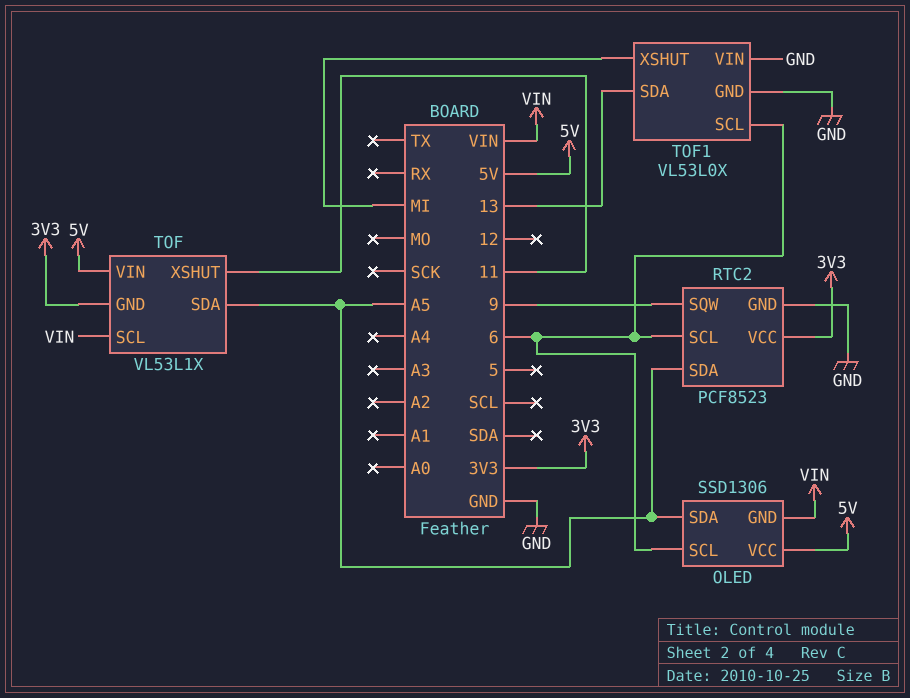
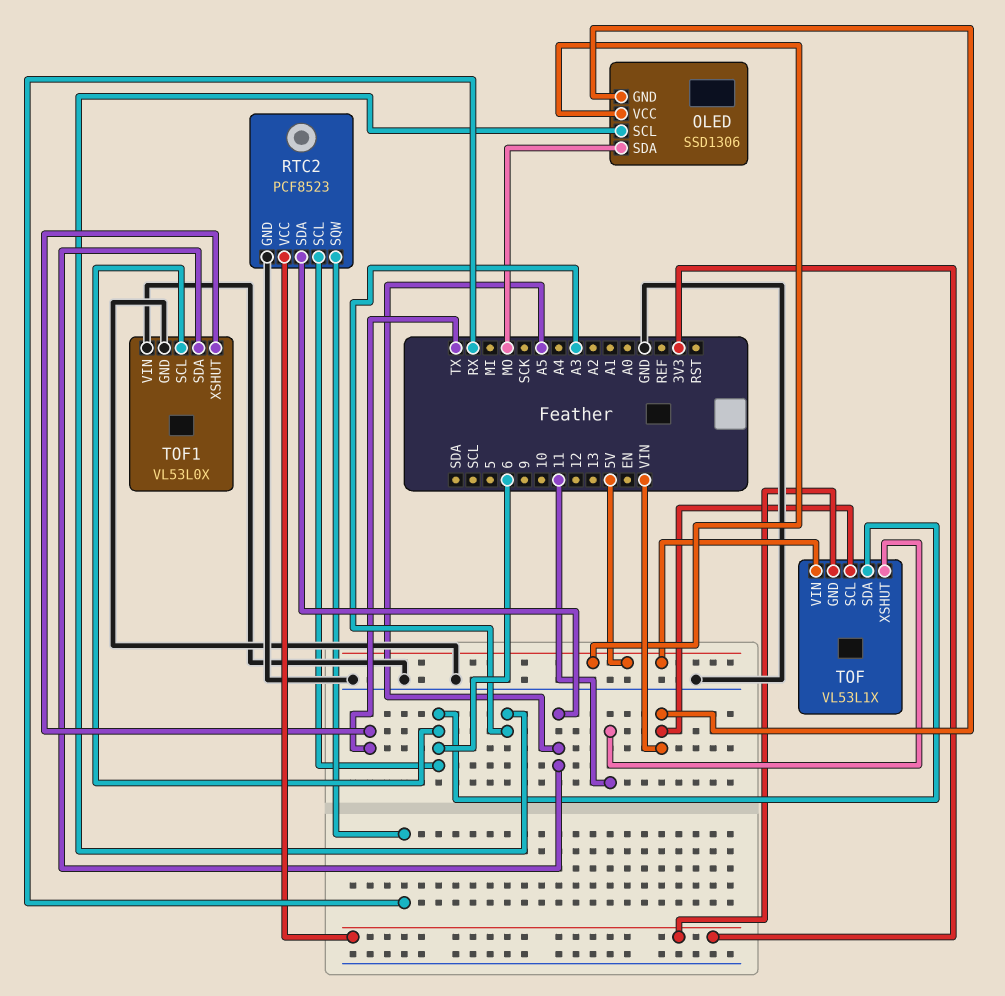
OLED pin SCL: 6 -> A3
OLED pin SDA: A5 -> MO
RTC2 pin SQW: 9 -> RX
TOF pin SDA: A5 -> 6
TOF1 pin SDA: 13 -> A5
TOF1 pin XSHUT: MI -> TX

